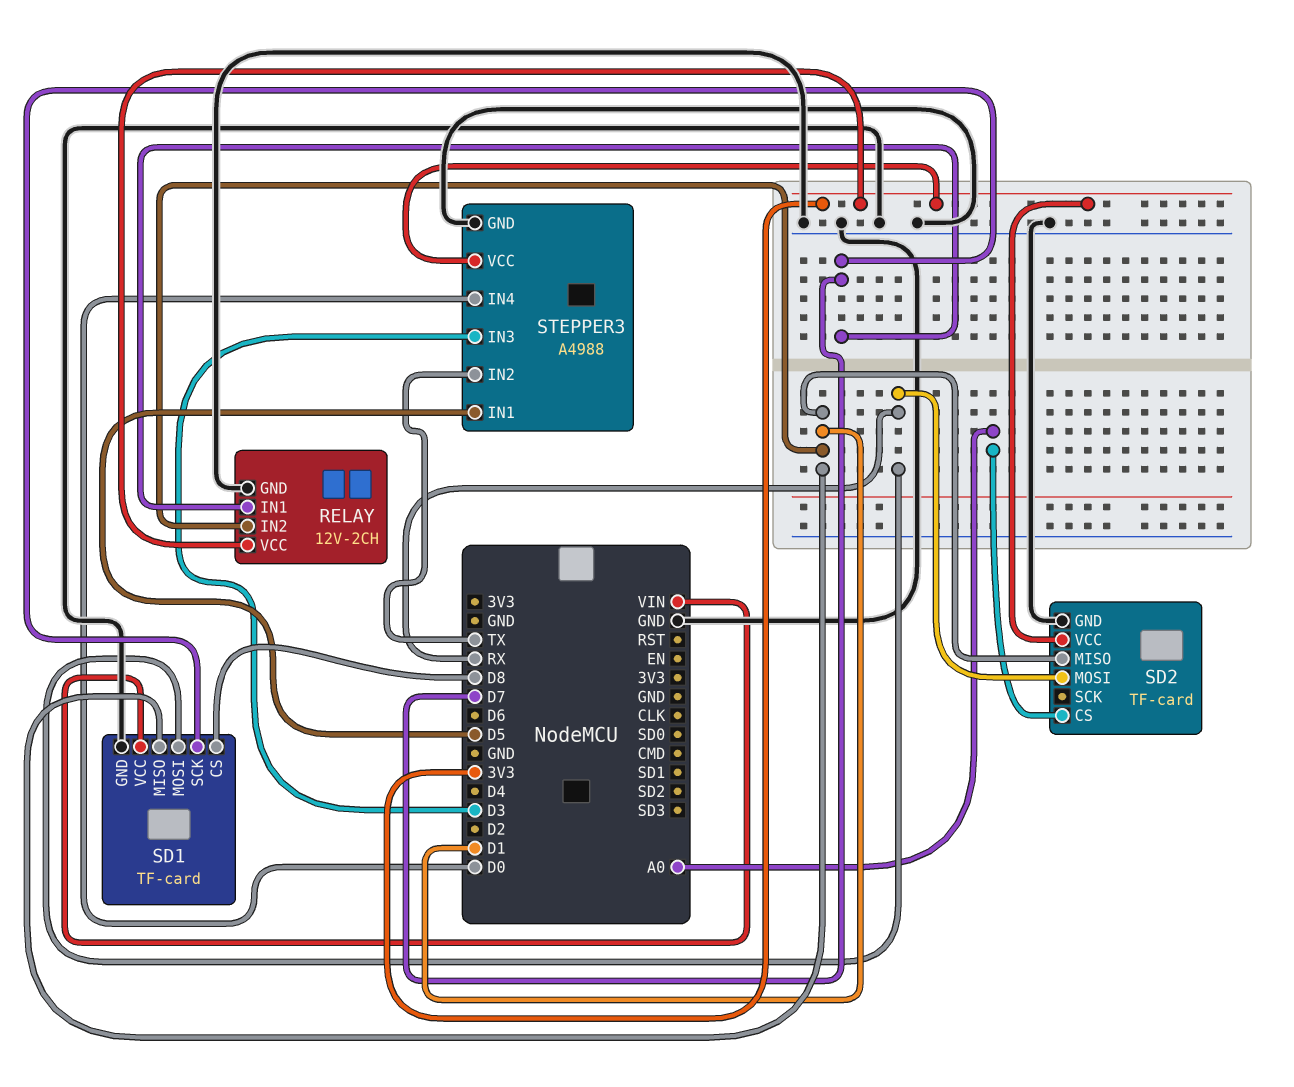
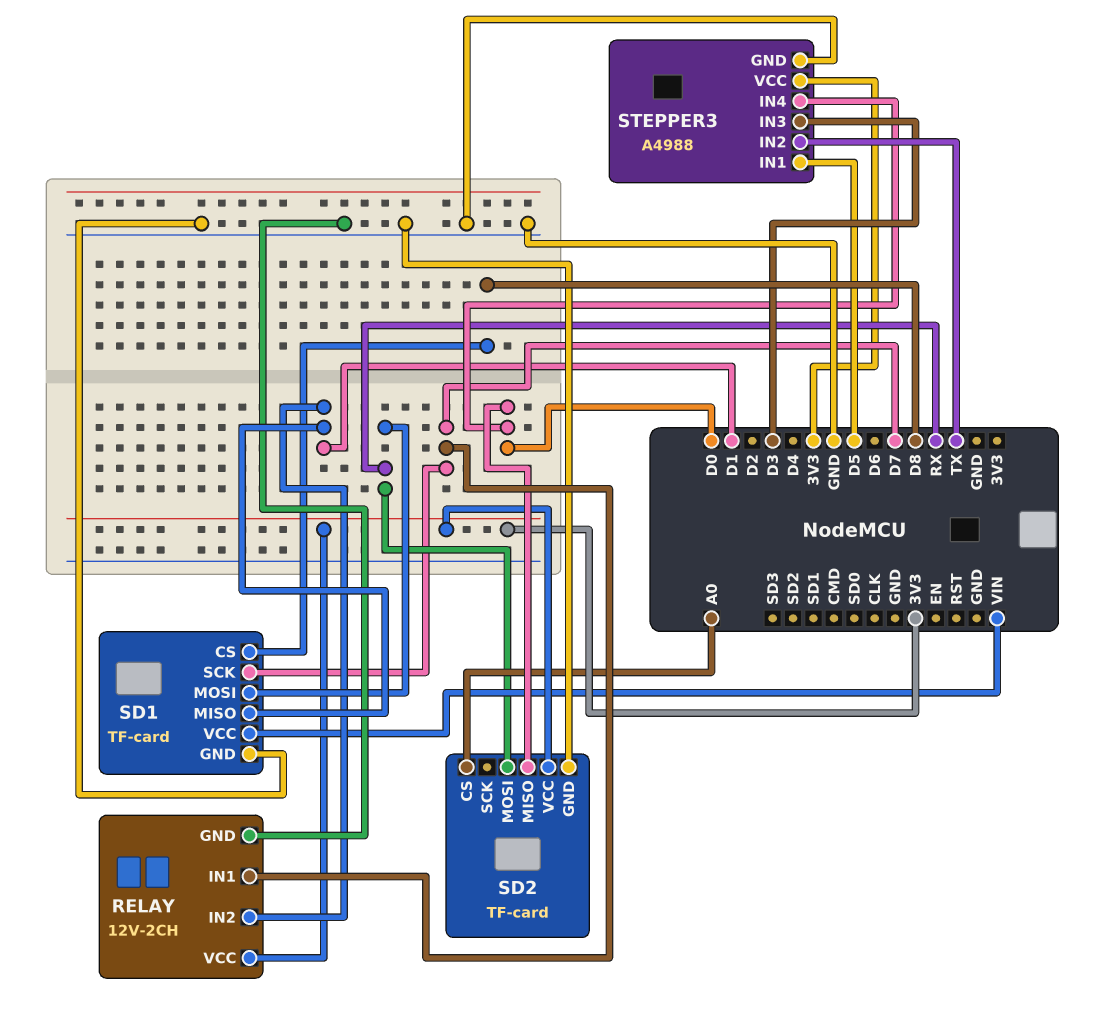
SD2 pin MISO: D1 -> D0

